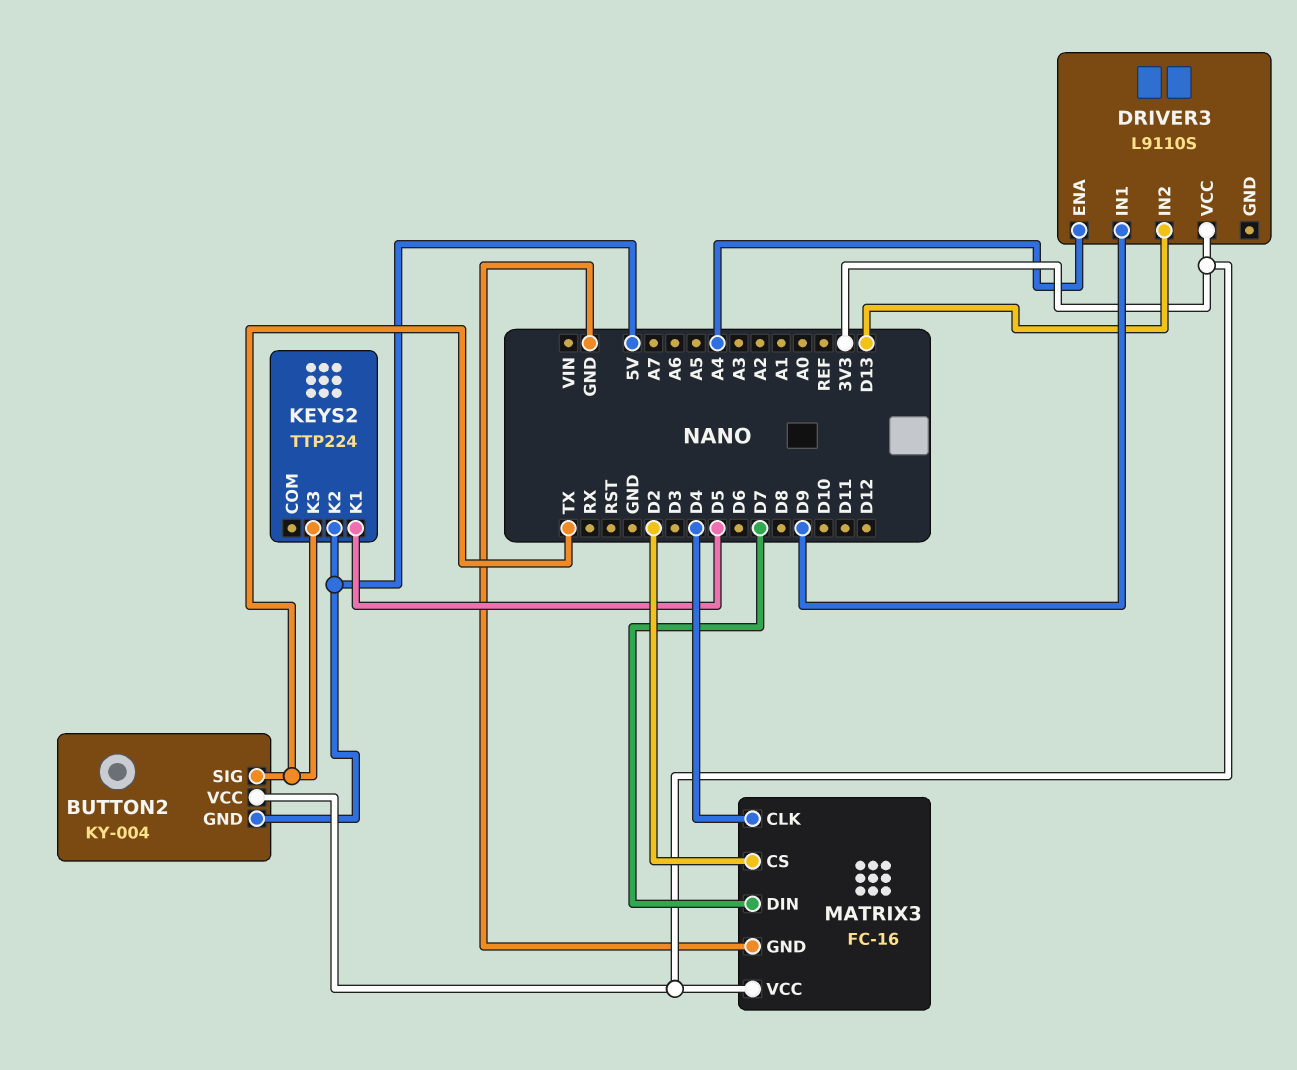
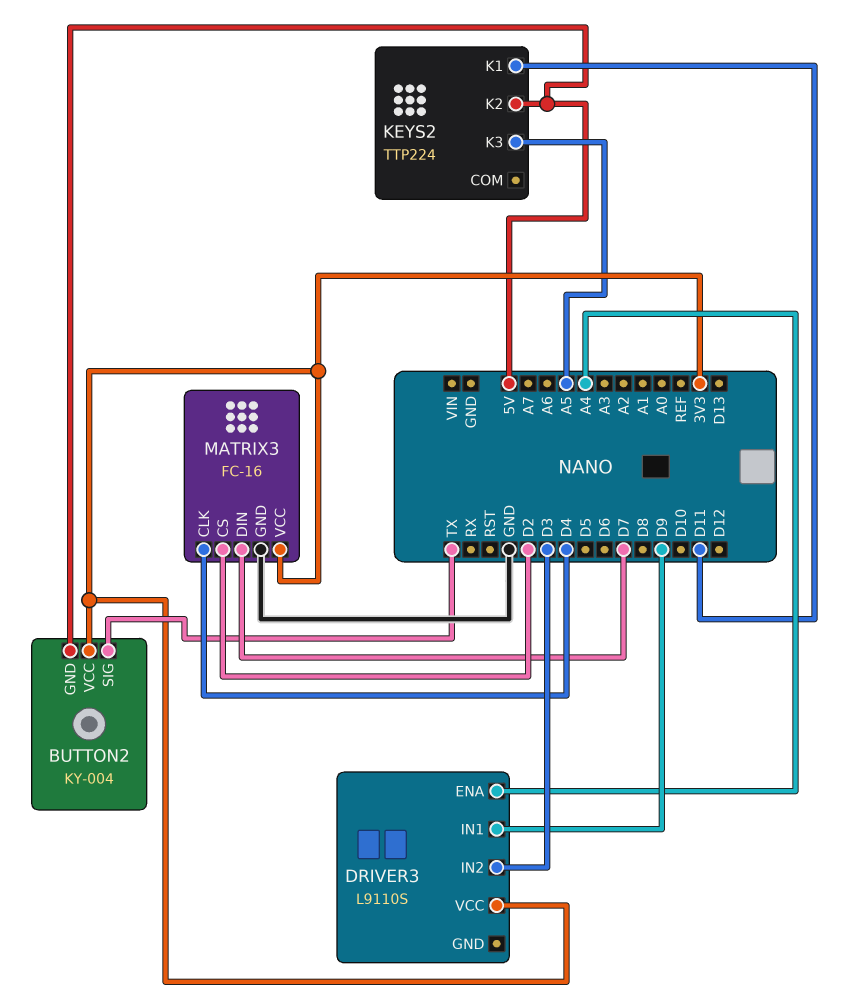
DRIVER3 pin IN2: D13 -> D3
KEYS2 pin K1: D5 -> D11
KEYS2 pin K3: TX -> A5

